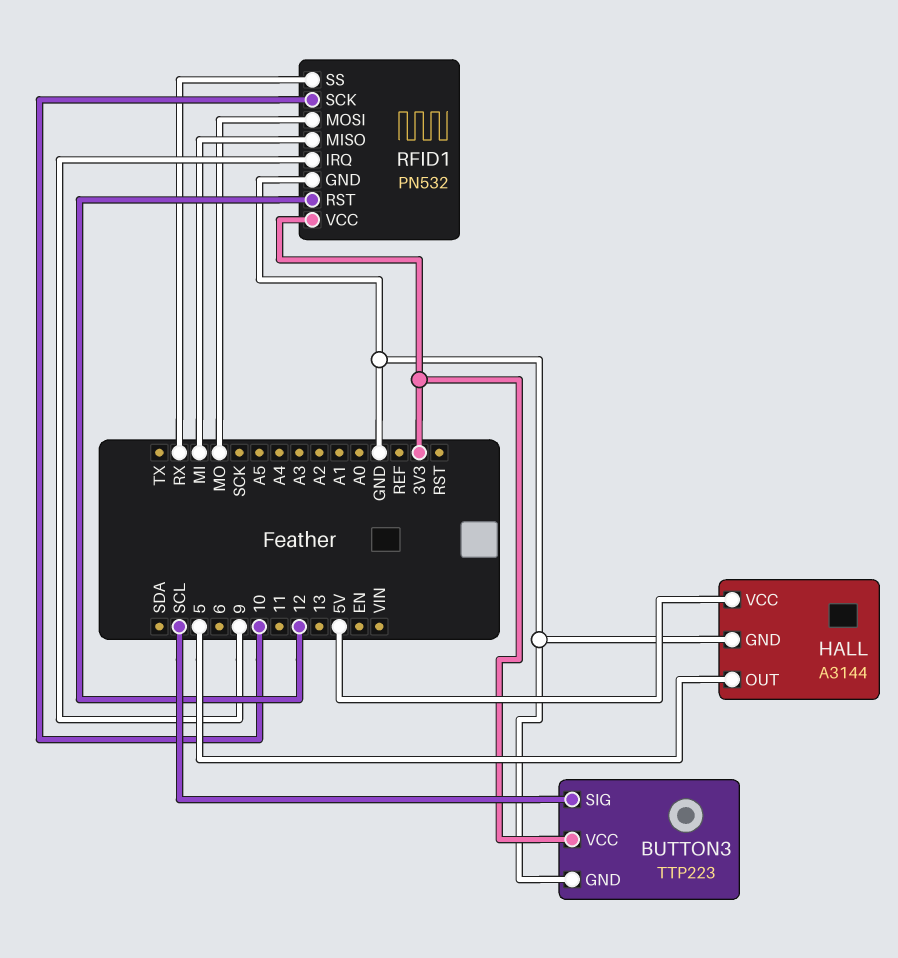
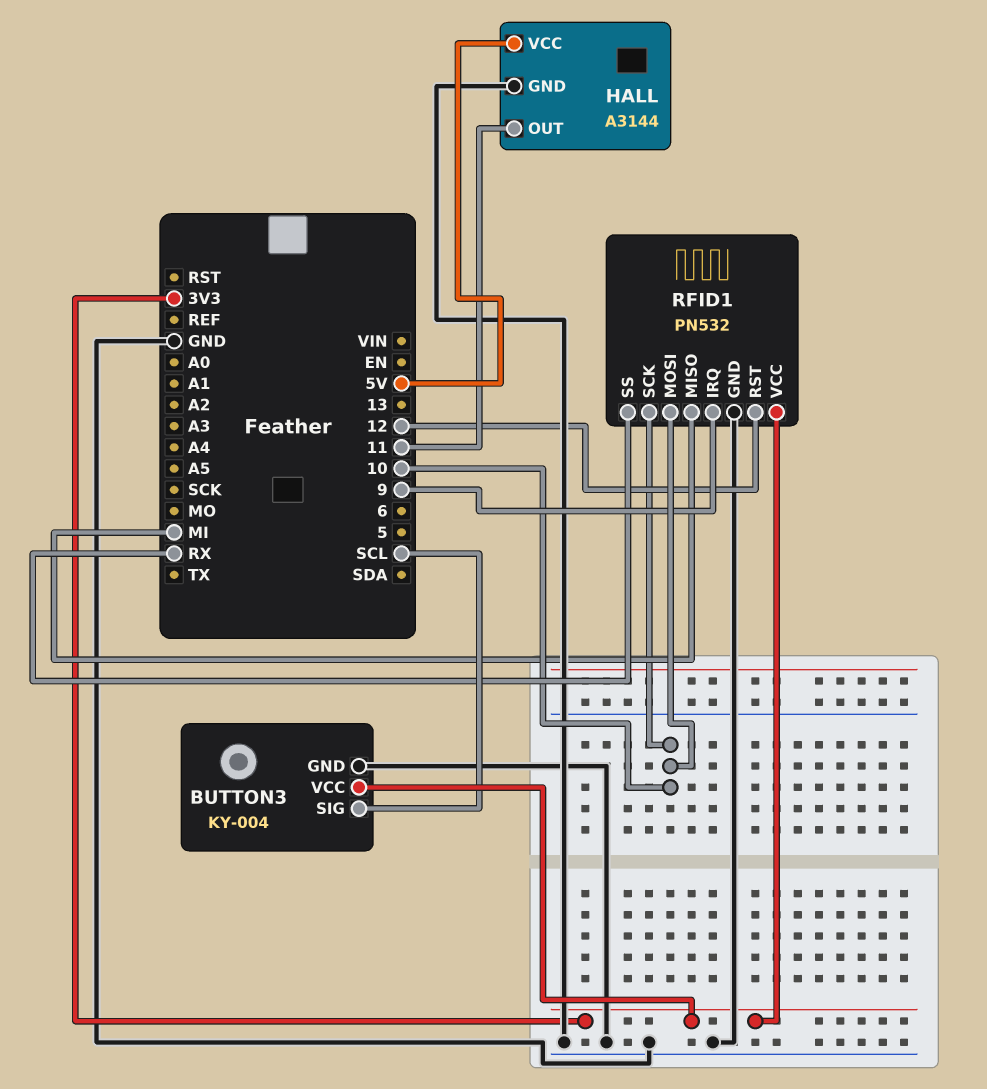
BUTTON3: TTP223 -> KY-004
HALL pin OUT: 5 -> 11
RFID1 pin MOSI: MO -> 10

